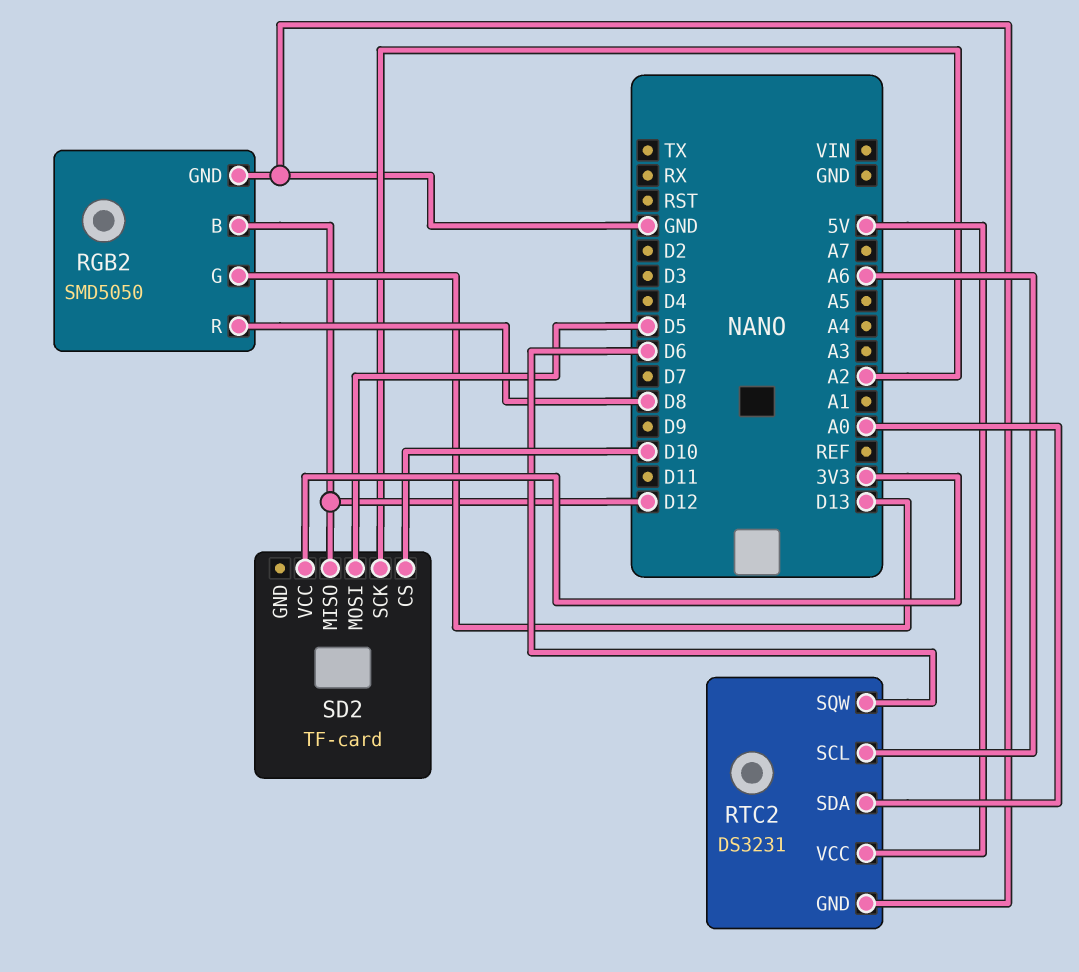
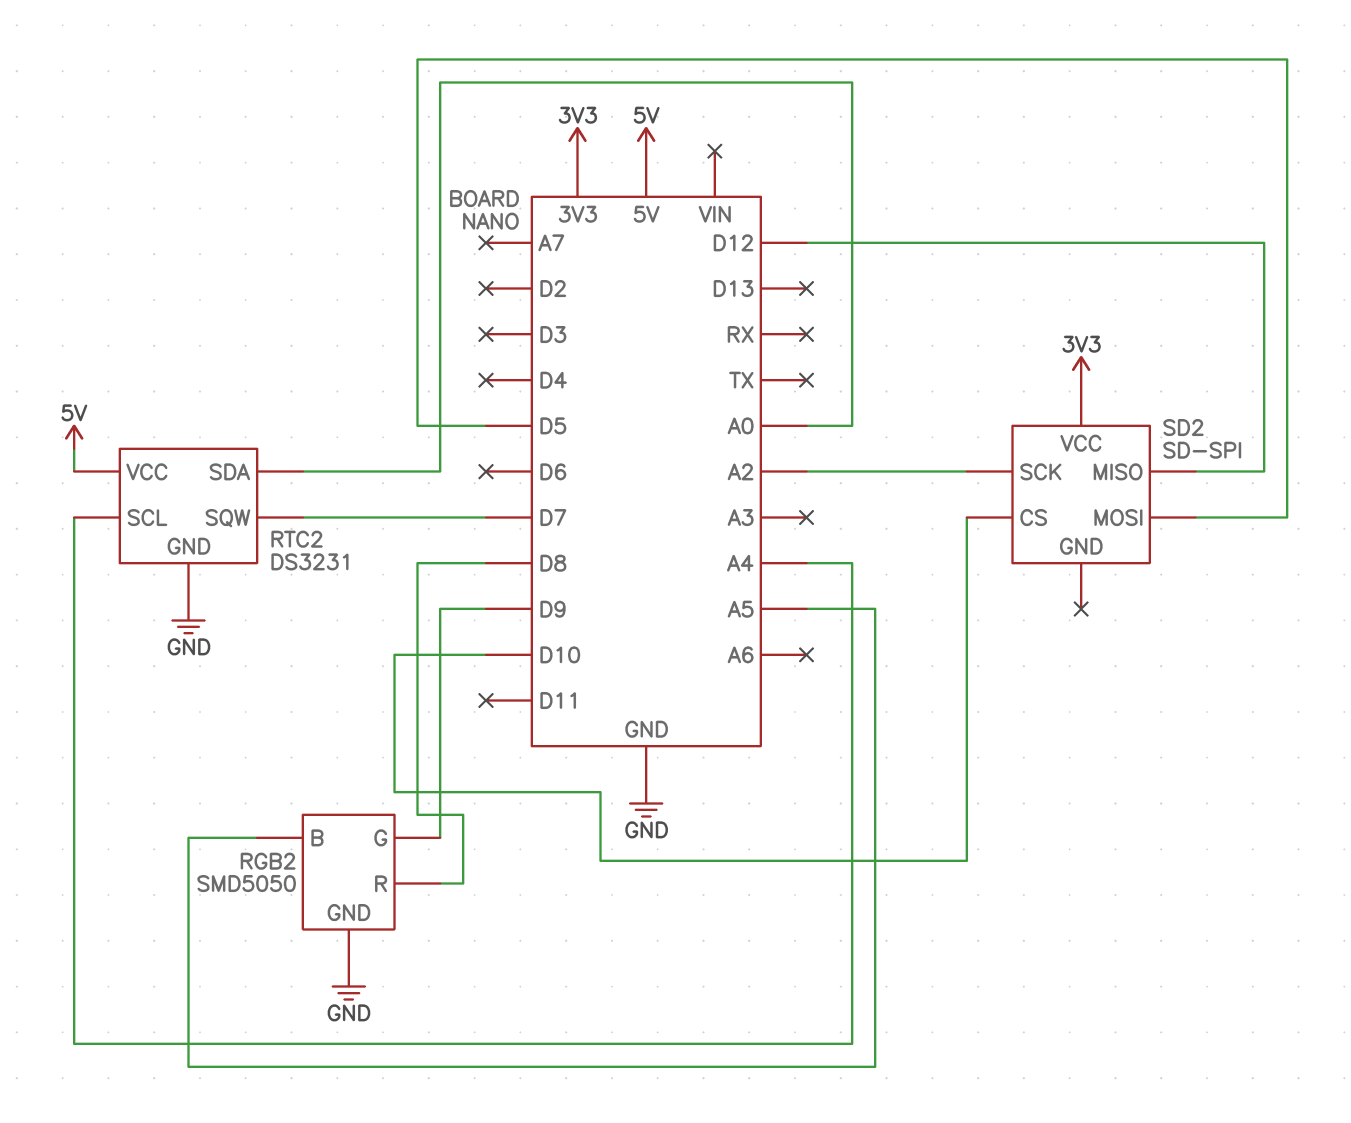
RGB2 pin B: D12 -> A5
RGB2 pin G: D13 -> D9
RTC2 pin SCL: A6 -> A4
RTC2 pin SQW: D6 -> D7
SD2: TF-card -> SD-SPI

